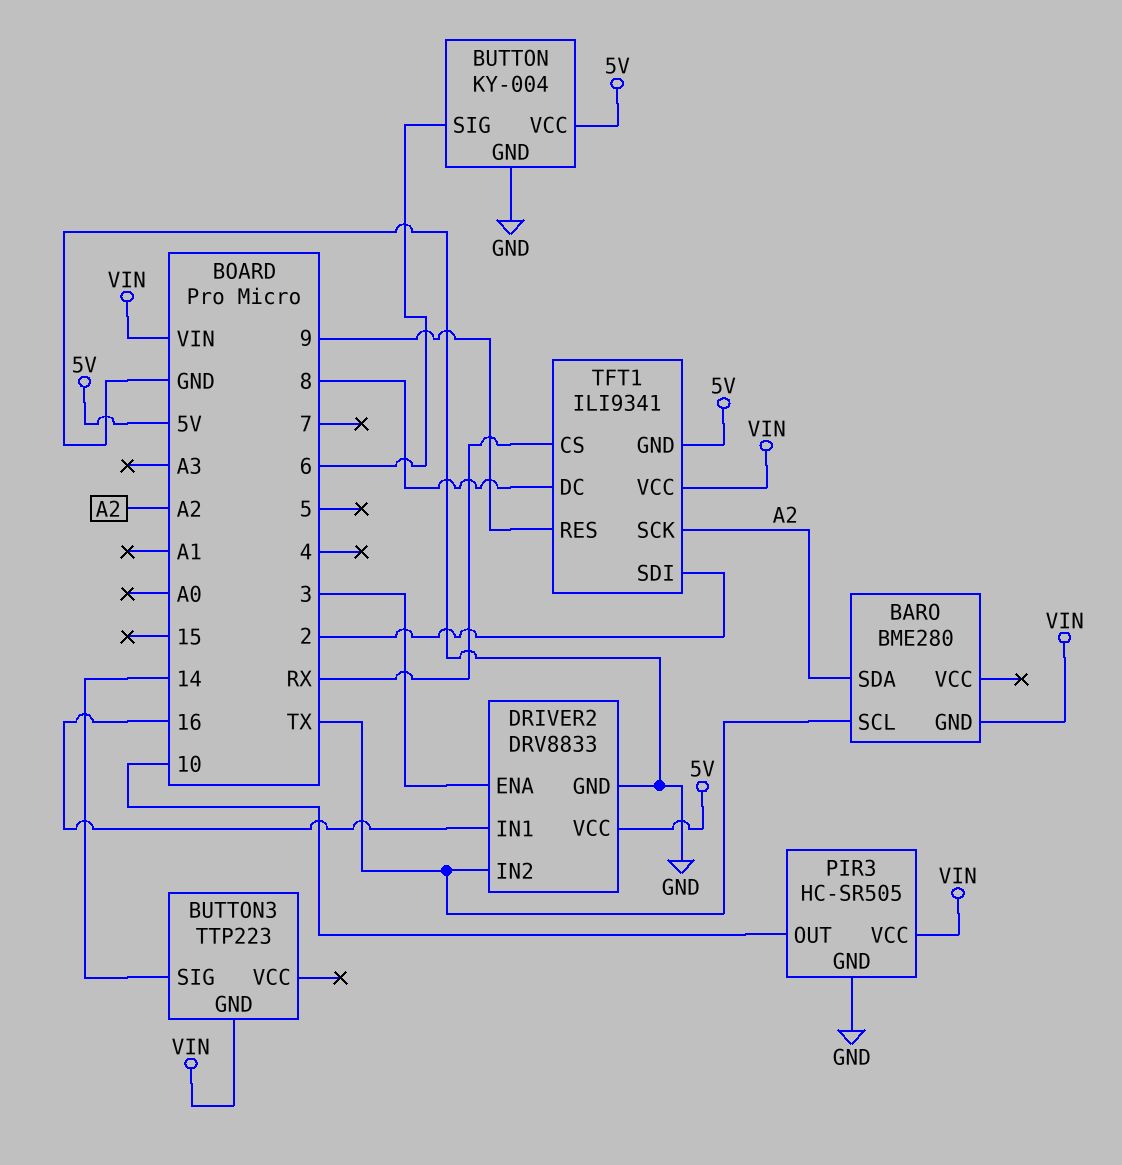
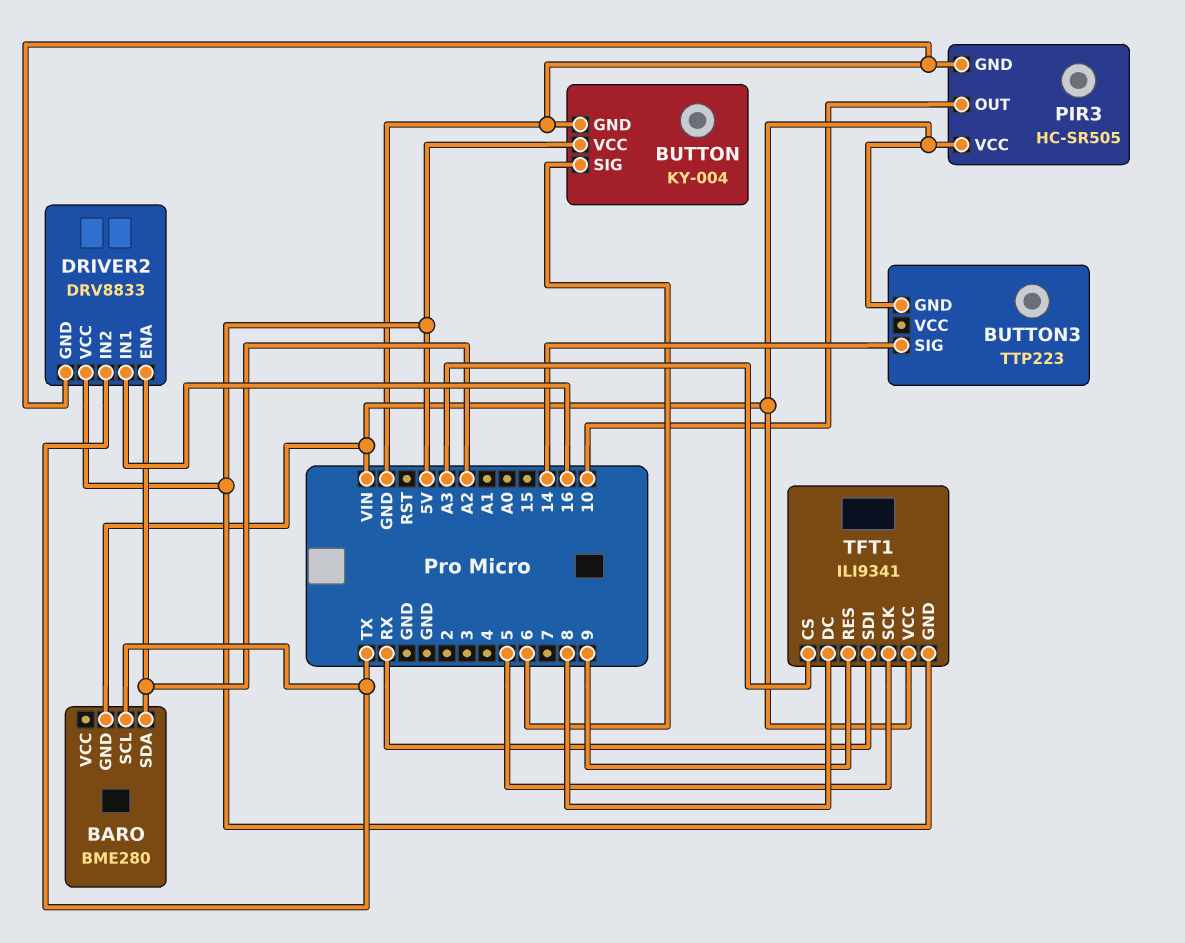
DRIVER2 pin ENA: 3 -> A2
TFT1 pin CS: RX -> A3
TFT1 pin SCK: A2 -> 5
TFT1 pin SDI: 2 -> RX

